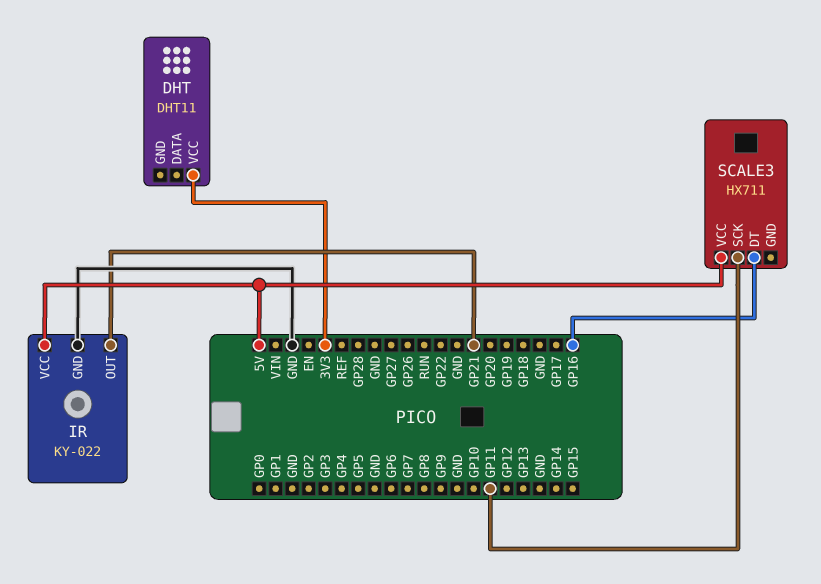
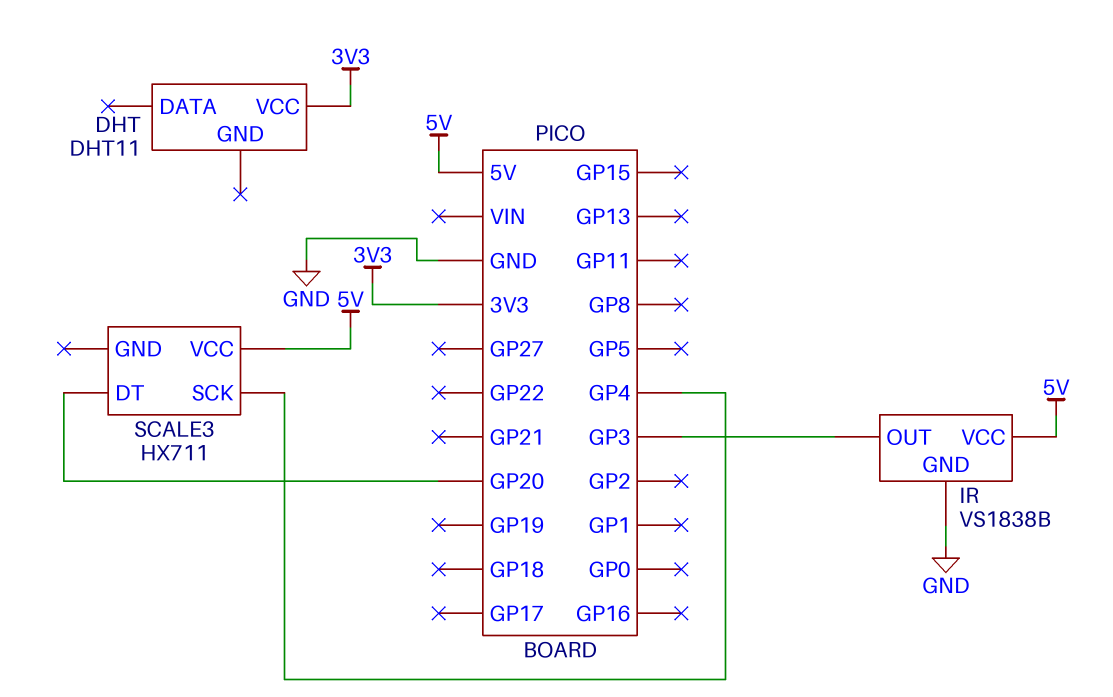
IR: KY-022 -> VS1838B
IR pin OUT: GP21 -> GP3
SCALE3 pin DT: GP16 -> GP20
SCALE3 pin SCK: GP11 -> GP4

